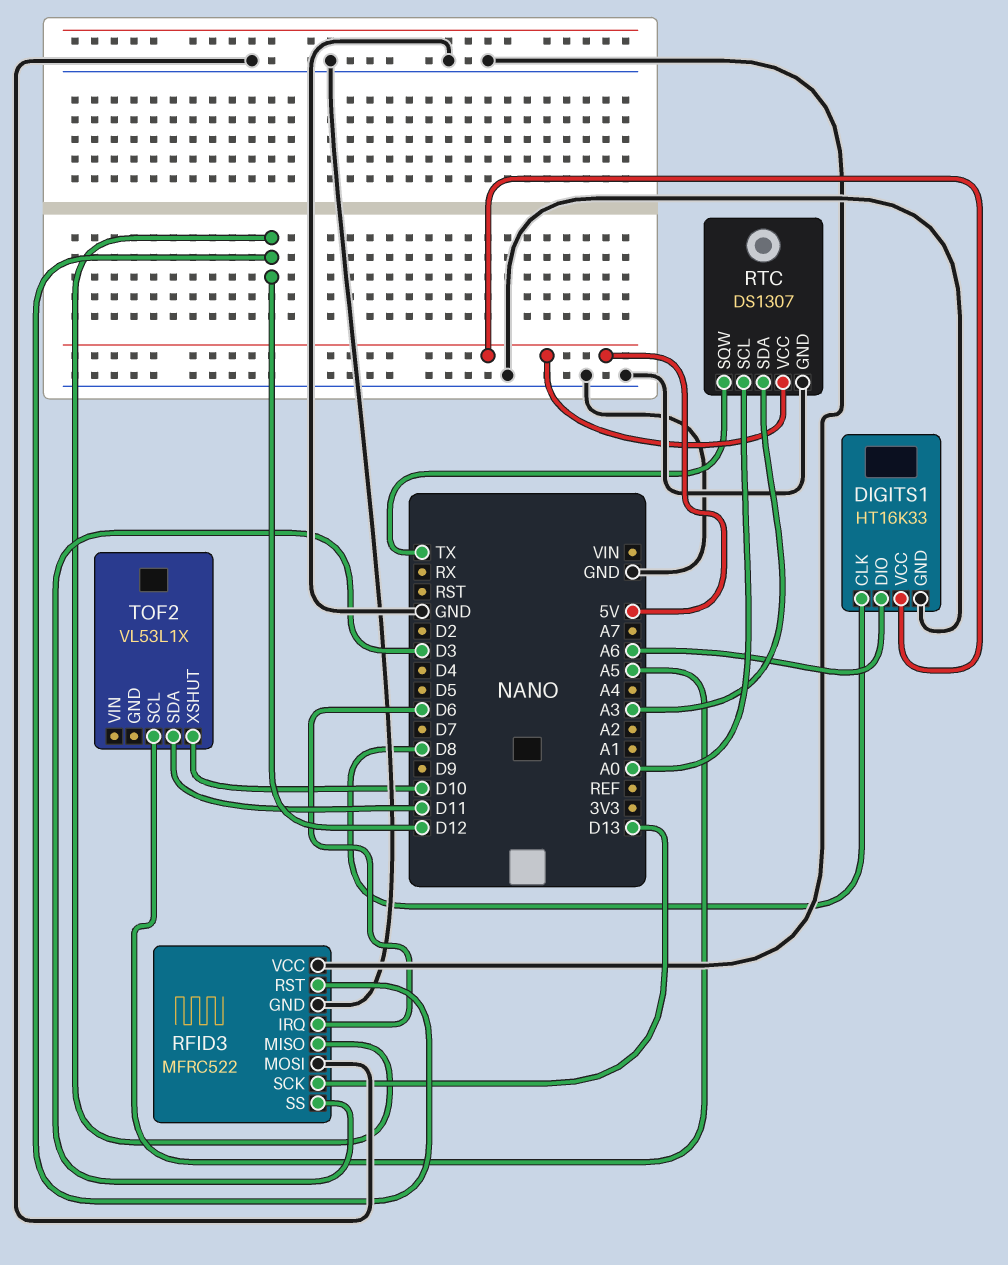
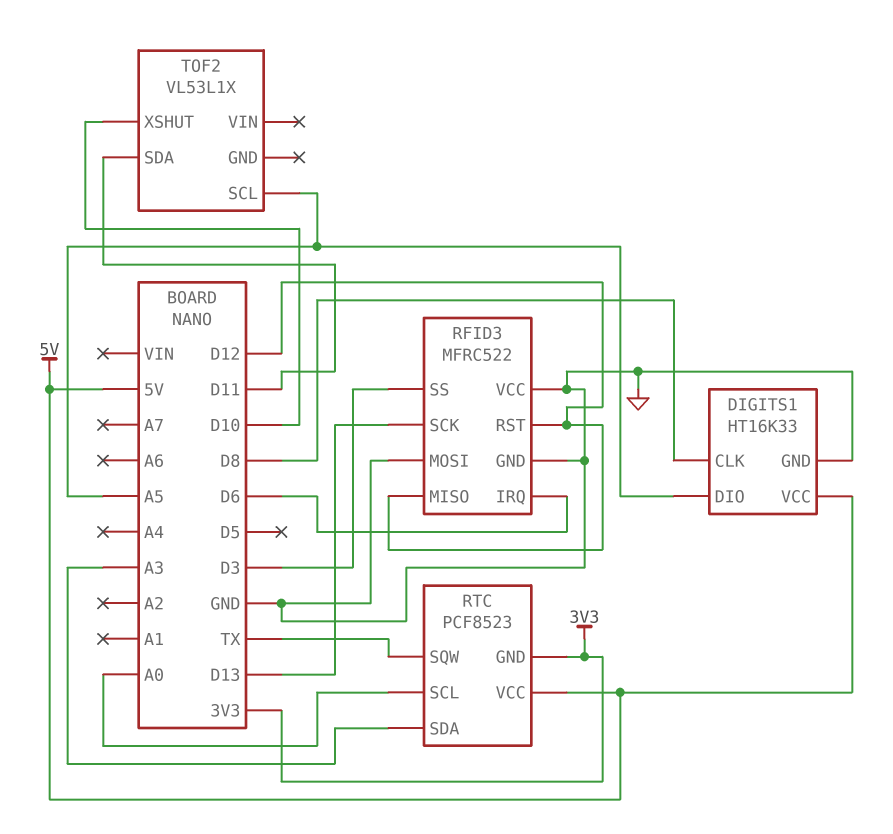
DIGITS1 pin DIO: A6 -> A5
RTC: DS1307 -> PCF8523
RTC pin GND: GND -> 3V3

